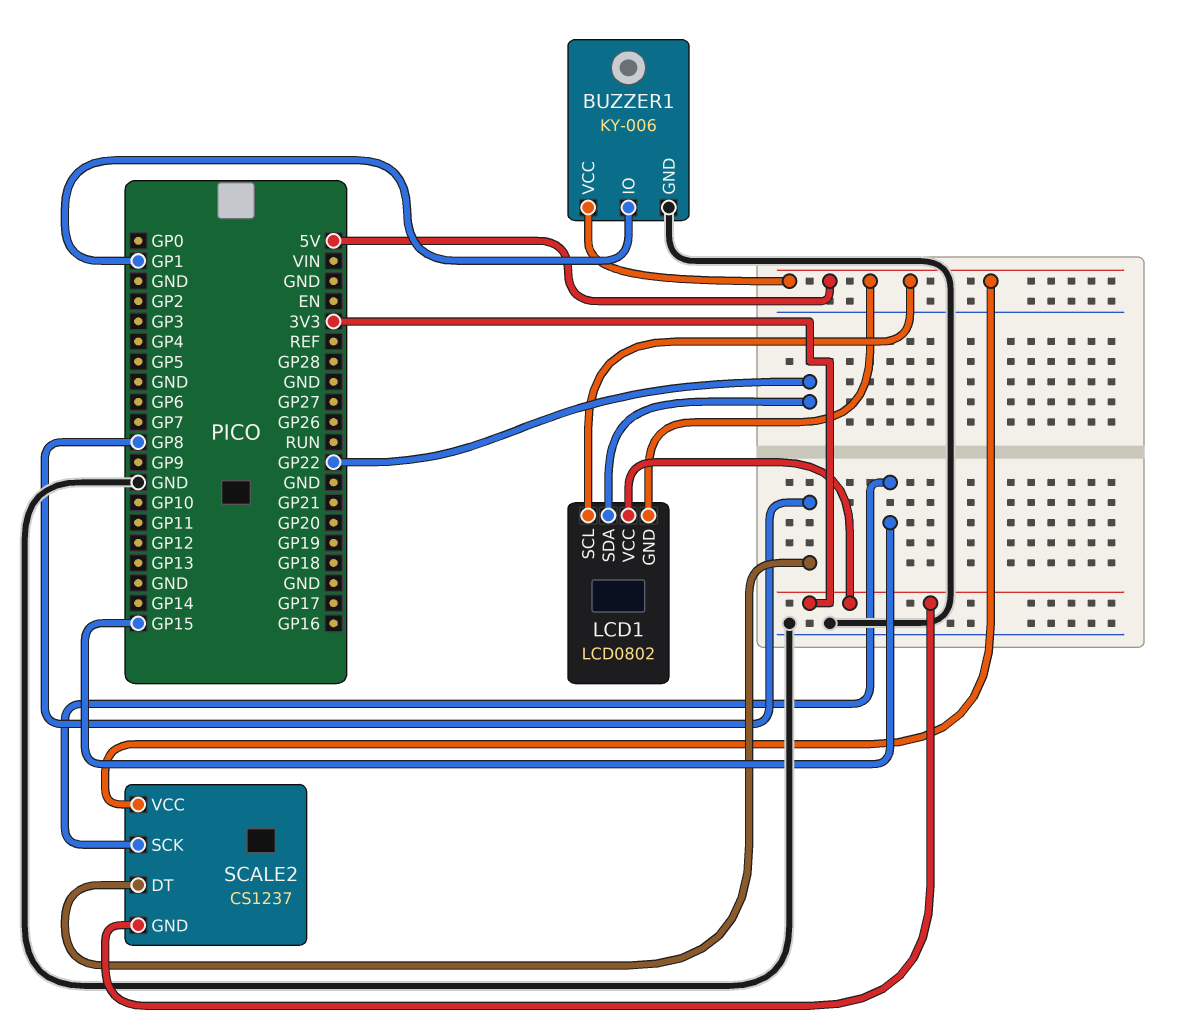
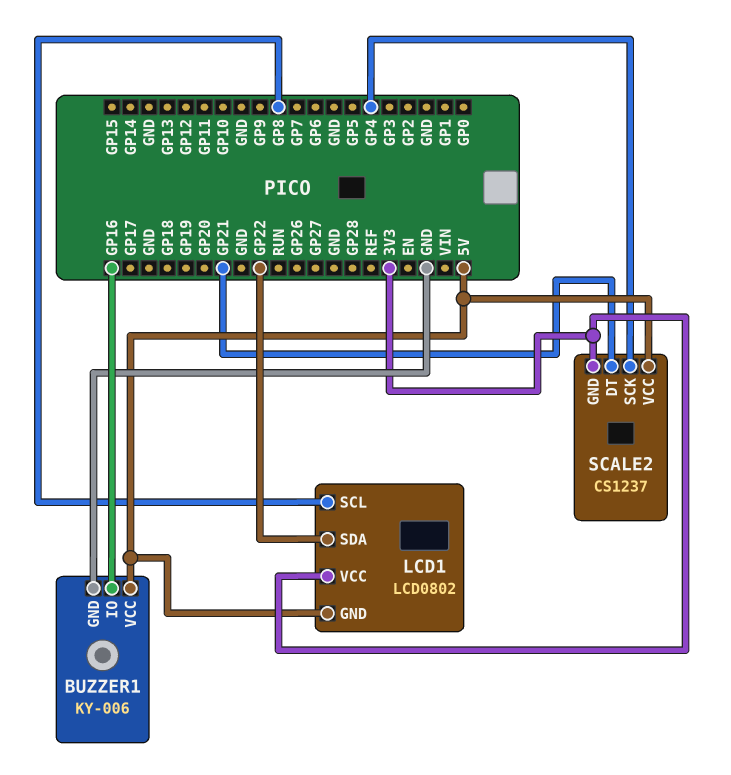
BUZZER1 pin IO: GP1 -> GP16
LCD1 pin SCL: 5V -> GP8
SCALE2 pin DT: GP8 -> GP21
SCALE2 pin SCK: GP15 -> GP4

